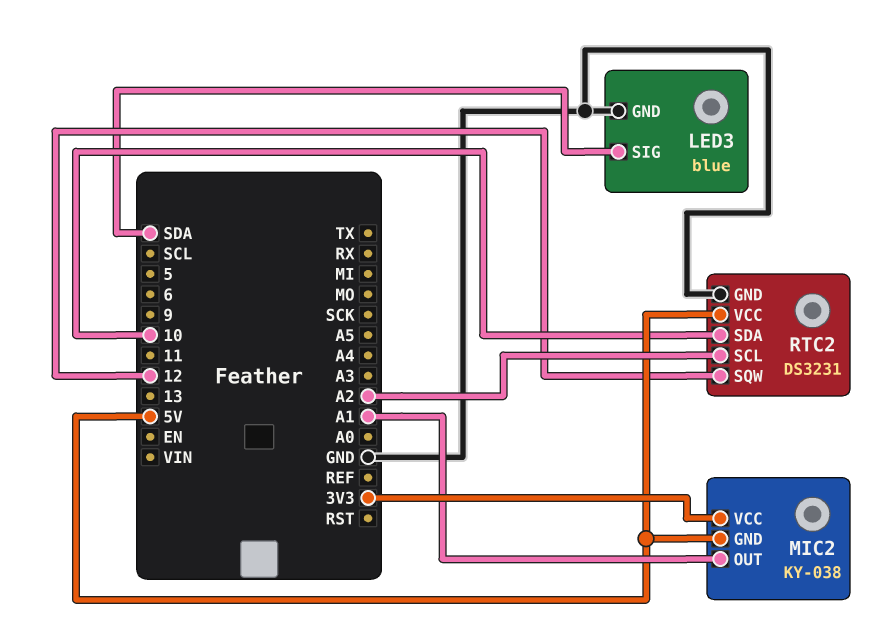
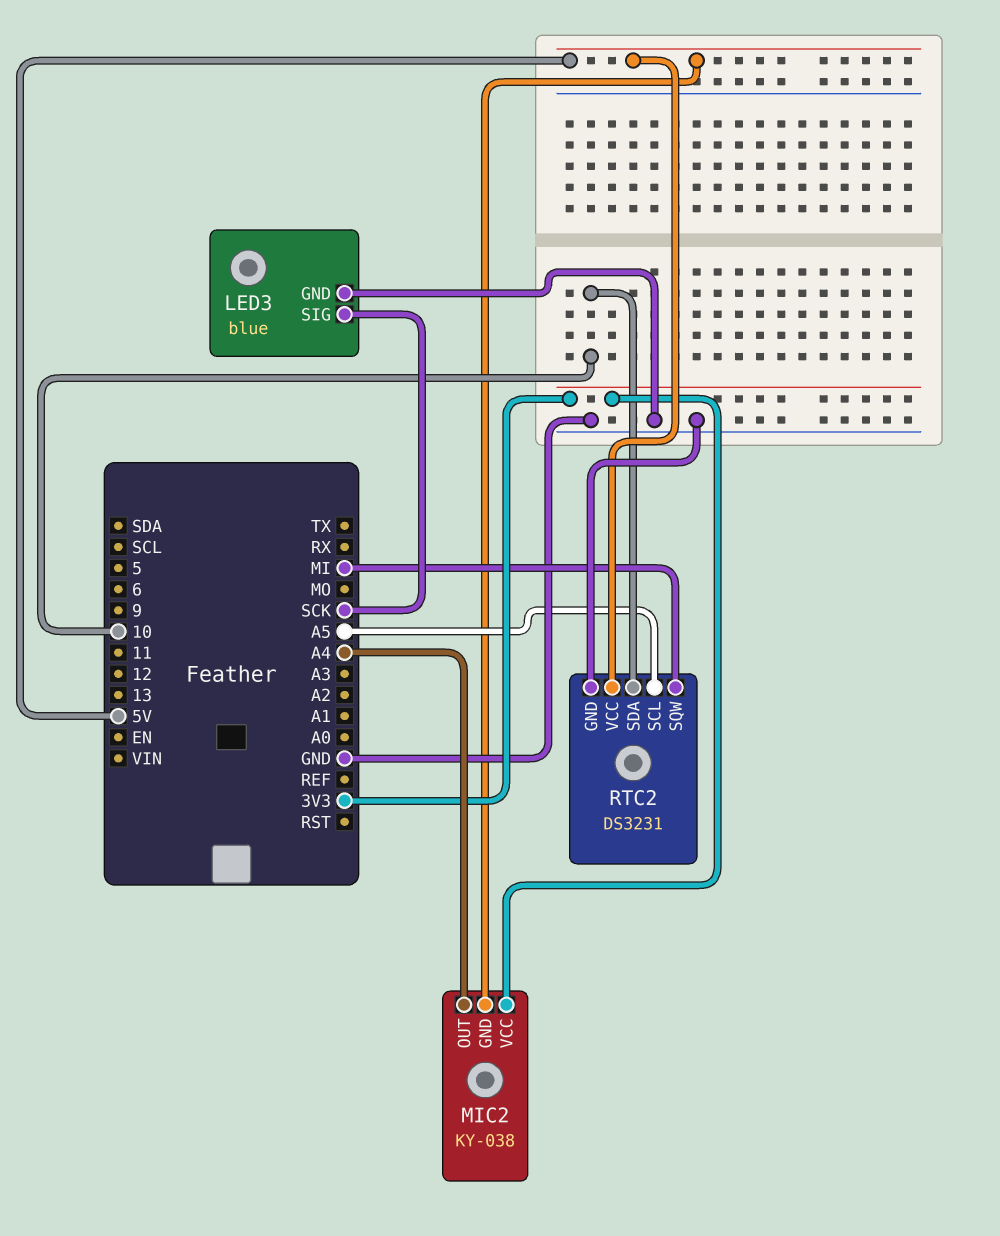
LED3 pin SIG: SDA -> SCK
MIC2 pin OUT: A1 -> A4
RTC2 pin SCL: A2 -> A5
RTC2 pin SQW: 12 -> MI

